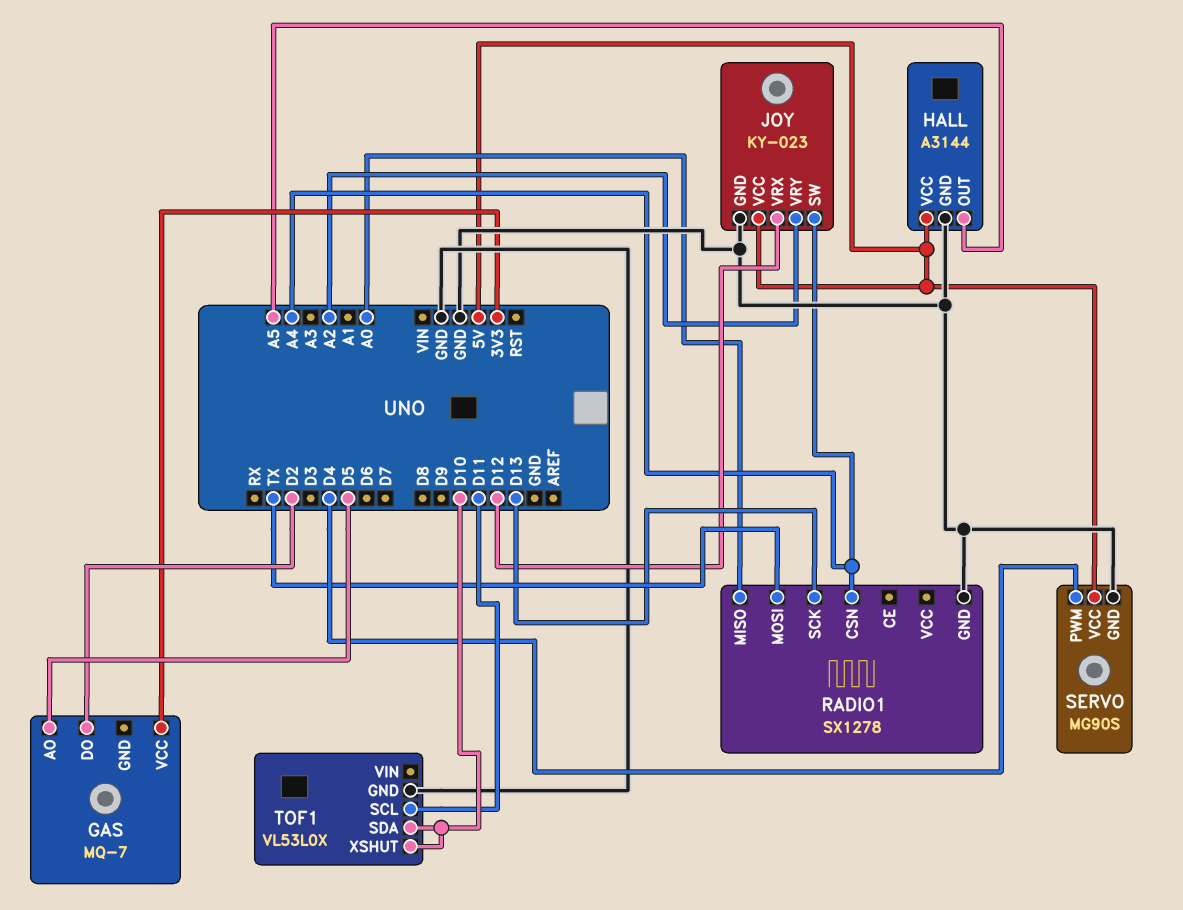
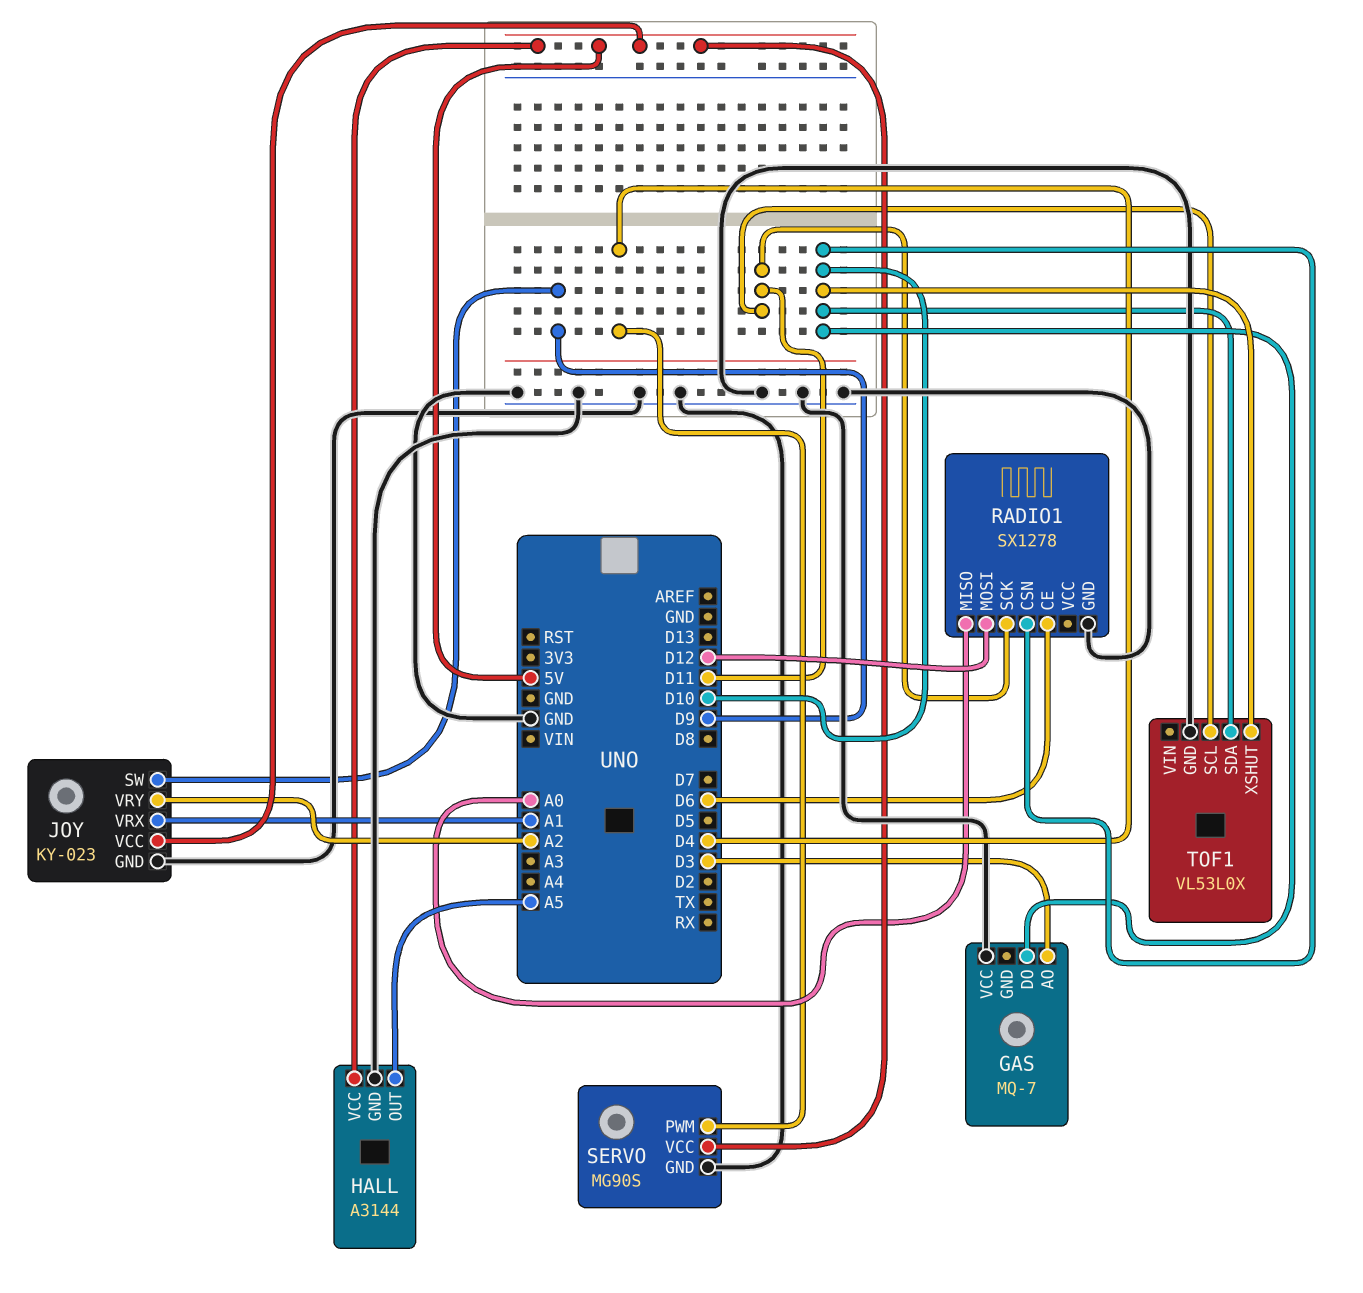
GAS pin AO: D5 -> D3
GAS pin DO: D2 -> D10
GAS pin VCC: 3V3 -> GND
JOY pin SW: A4 -> D9
JOY pin VRX: D12 -> A1
RADIO1 pin CE: none -> D6
RADIO1 pin CSN: A4 -> D10
RADIO1 pin MOSI: TX -> D12
RADIO1 pin SCK: D13 -> D11

